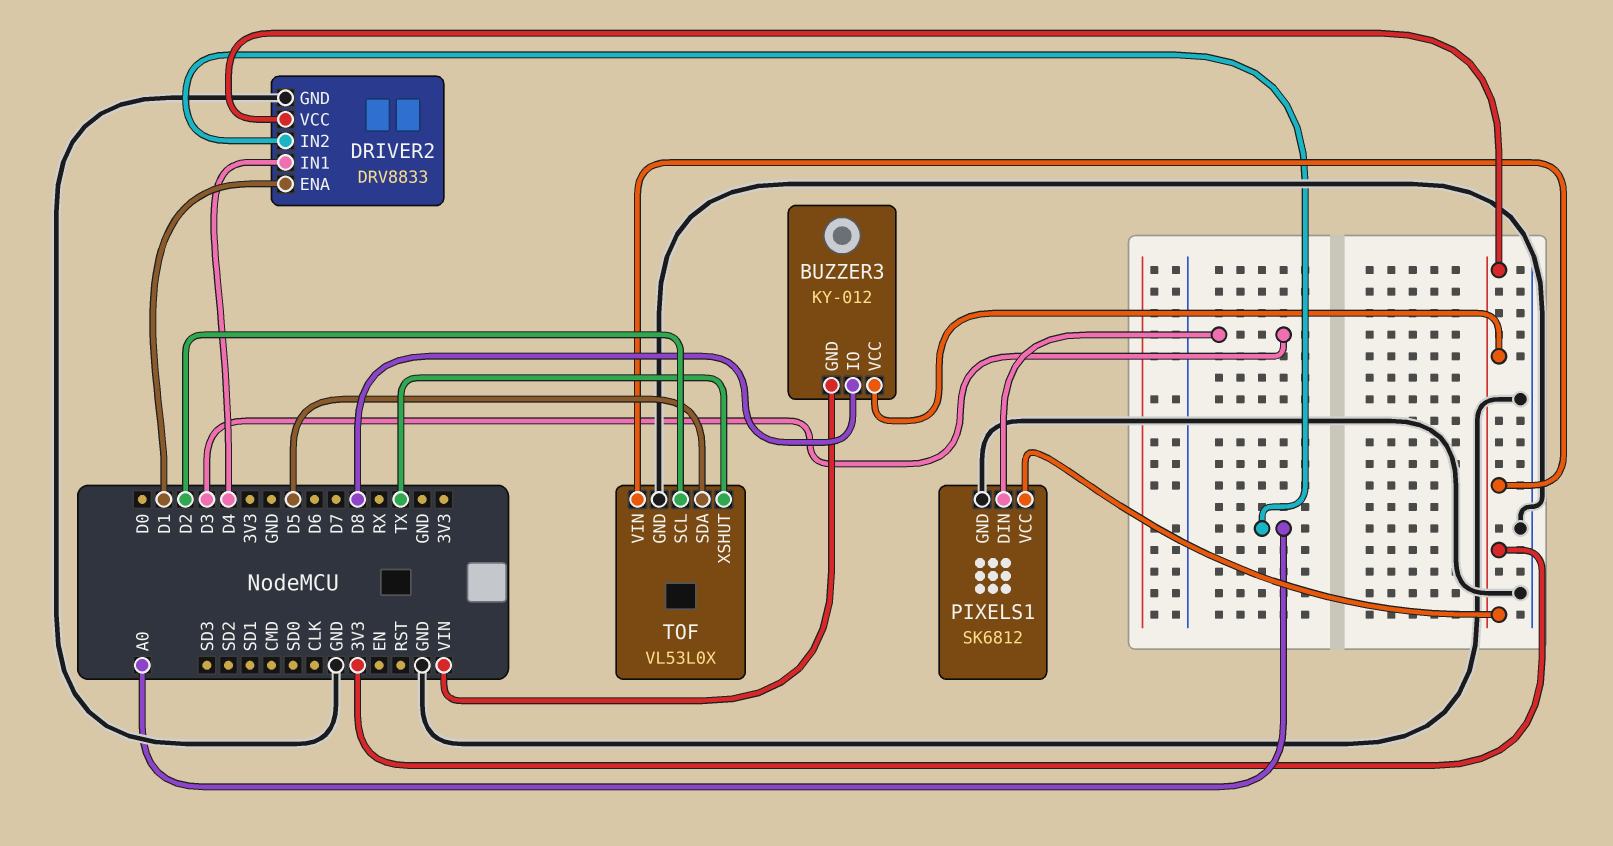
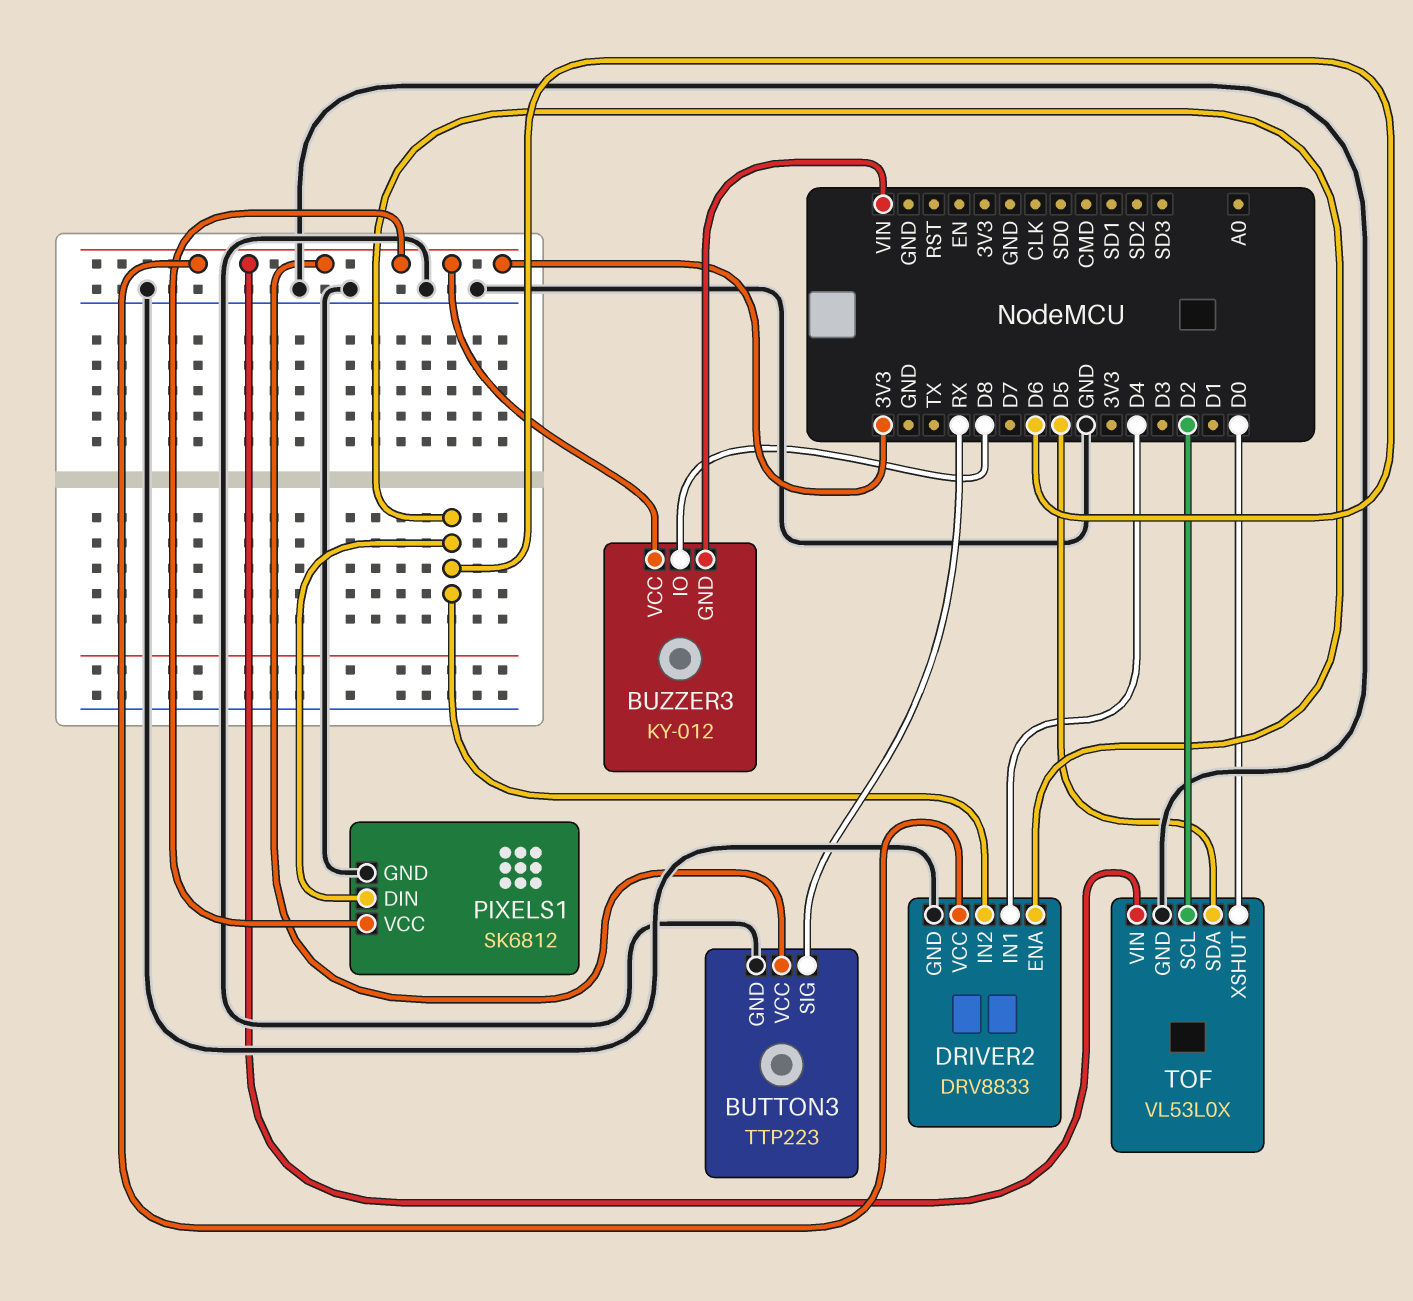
BUTTON3: none -> TTP223
BUTTON3 pin GND: none -> GND
BUTTON3 pin SIG: none -> RX
BUTTON3 pin VCC: none -> 3V3
DRIVER2 pin ENA: D1 -> D6
DRIVER2 pin IN2: A0 -> D6
PIXELS1 pin DIN: D3 -> D6
TOF pin XSHUT: TX -> D0

